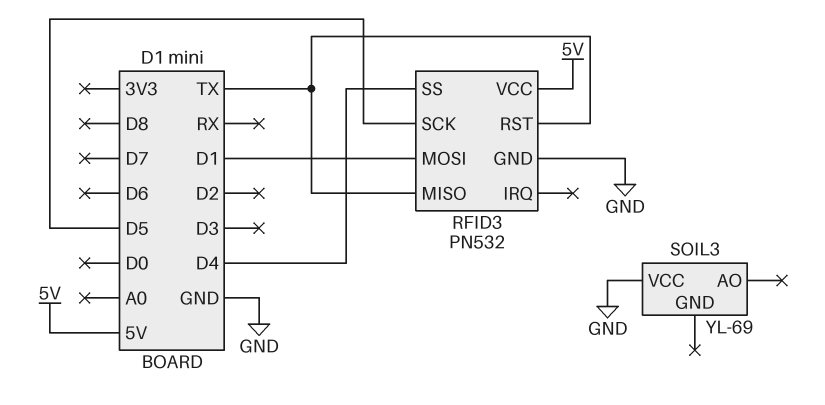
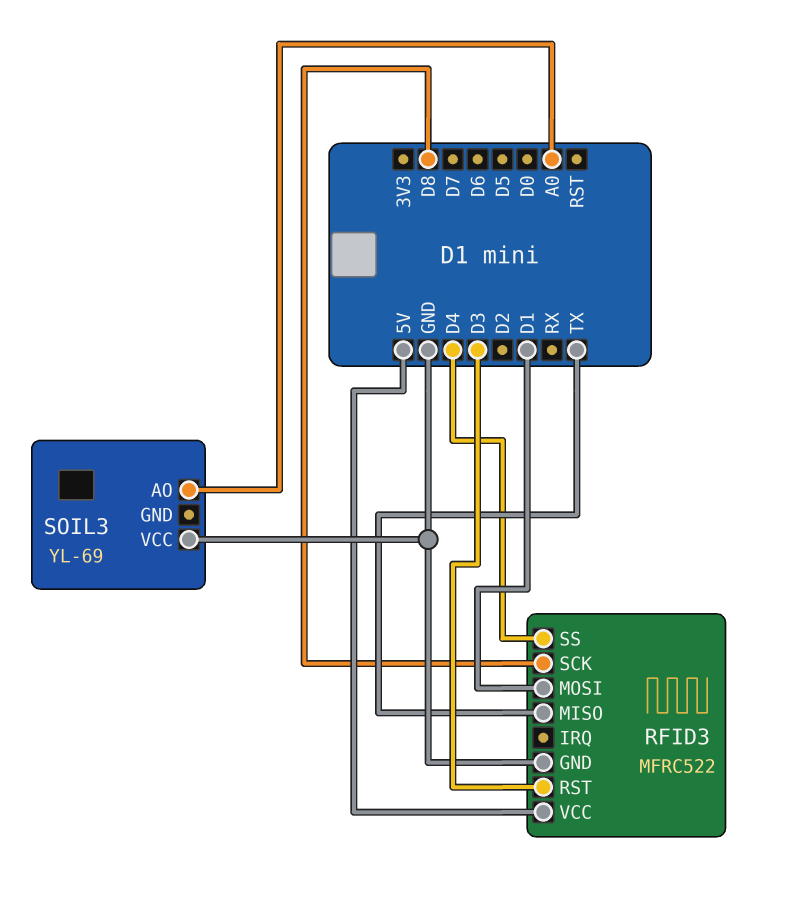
RFID3: PN532 -> MFRC522
RFID3 pin RST: TX -> D3
RFID3 pin SCK: D5 -> D8
SOIL3 pin AO: none -> A0

